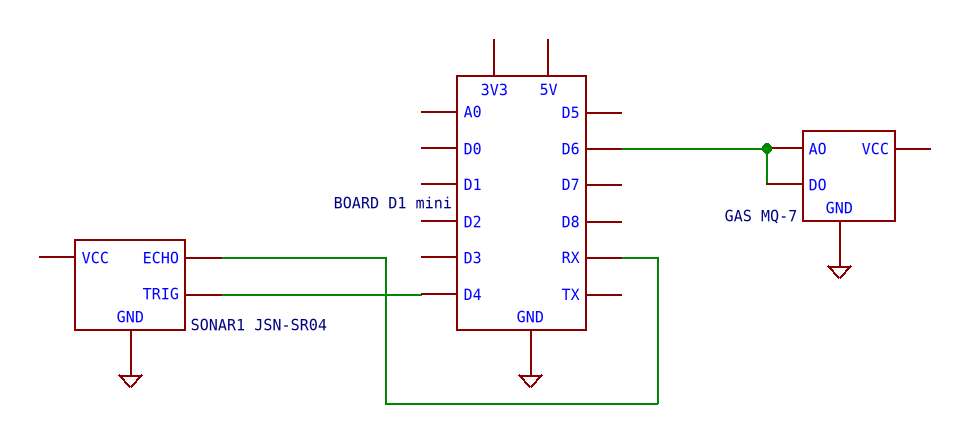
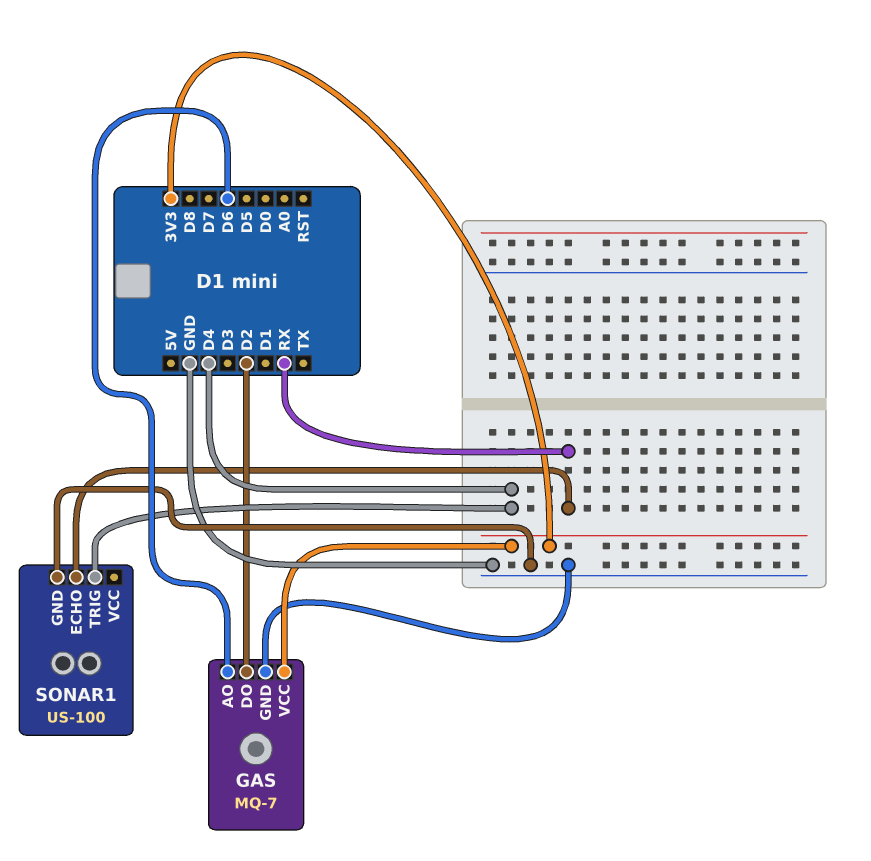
GAS pin DO: D6 -> D2
GAS pin VCC: none -> 3V3
SONAR1: JSN-SR04 -> US-100

